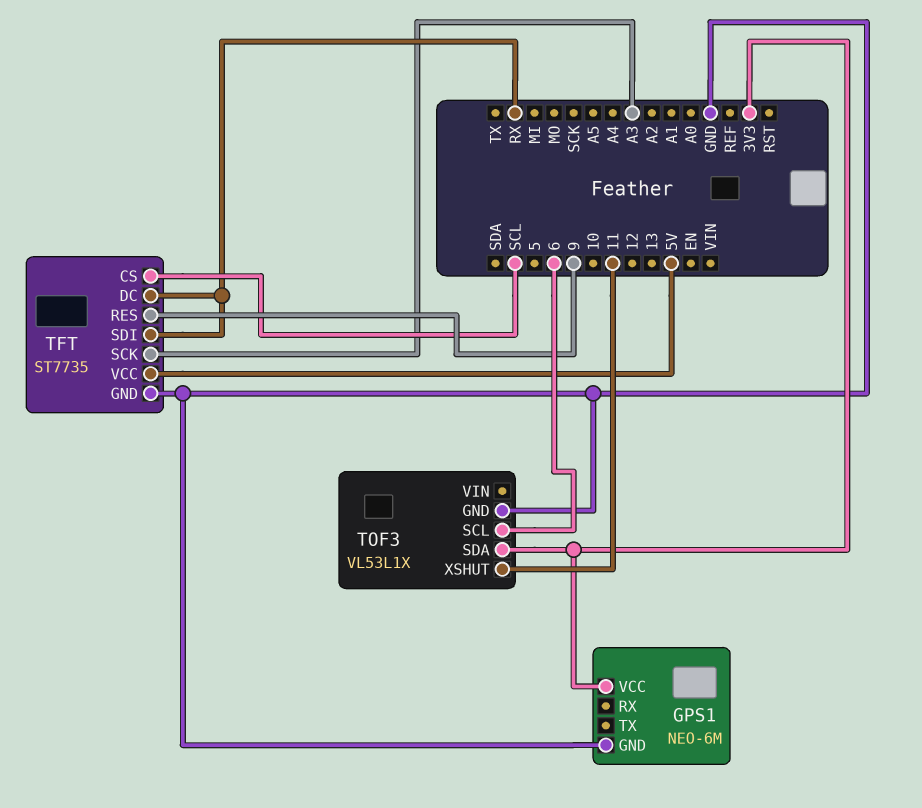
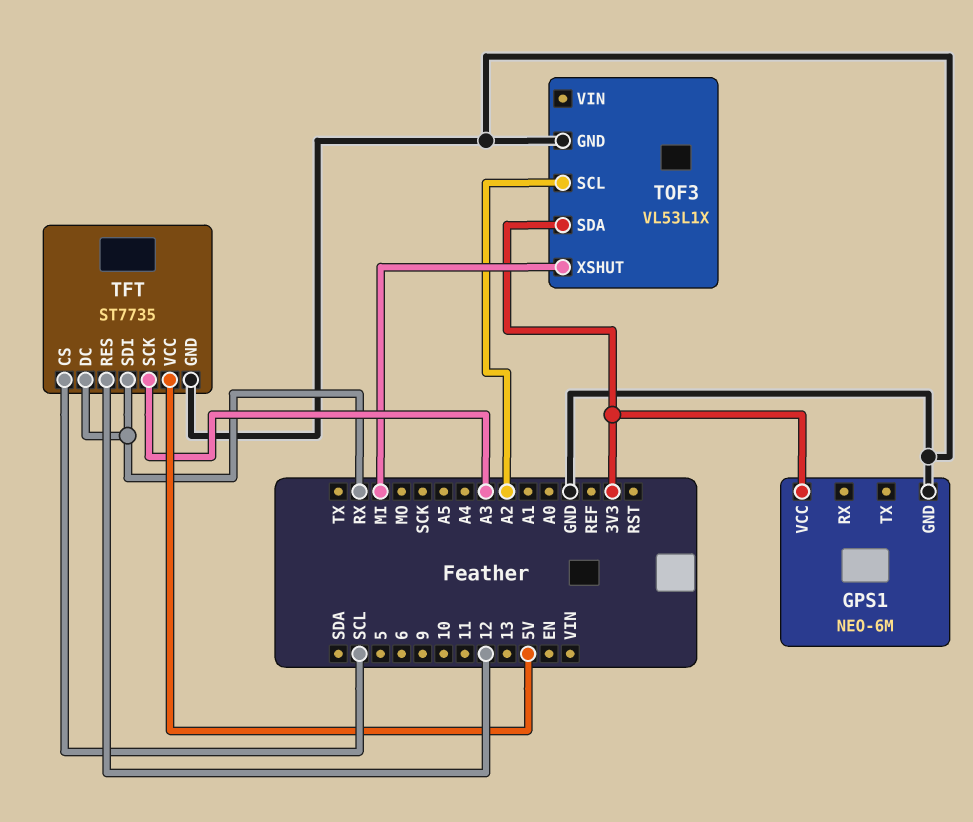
TFT pin RES: 9 -> 12
TOF3 pin SCL: 6 -> A2
TOF3 pin XSHUT: 11 -> MI

